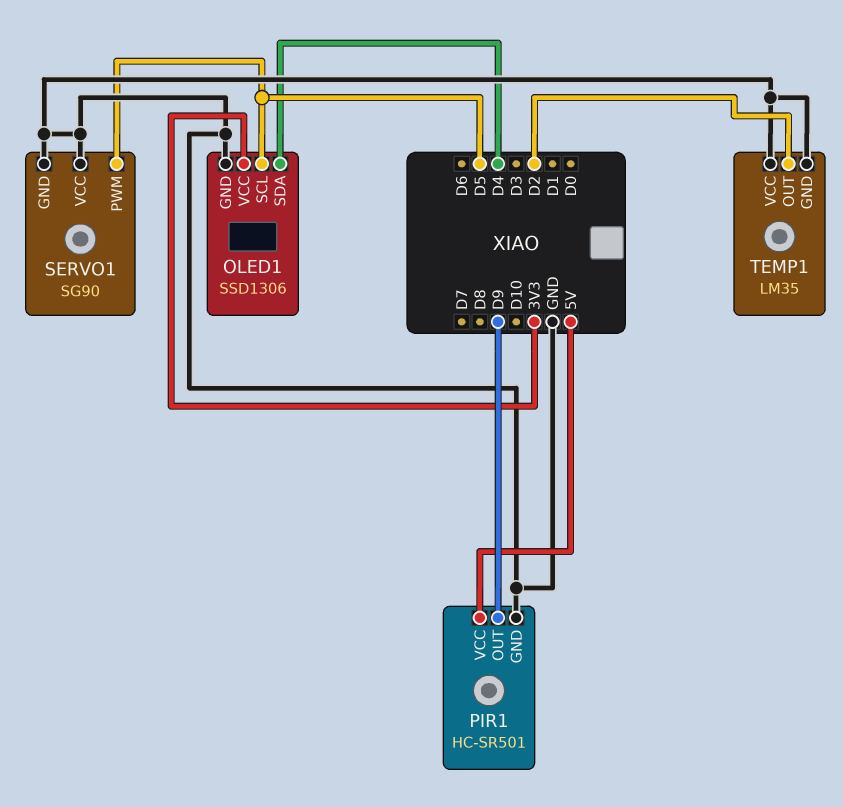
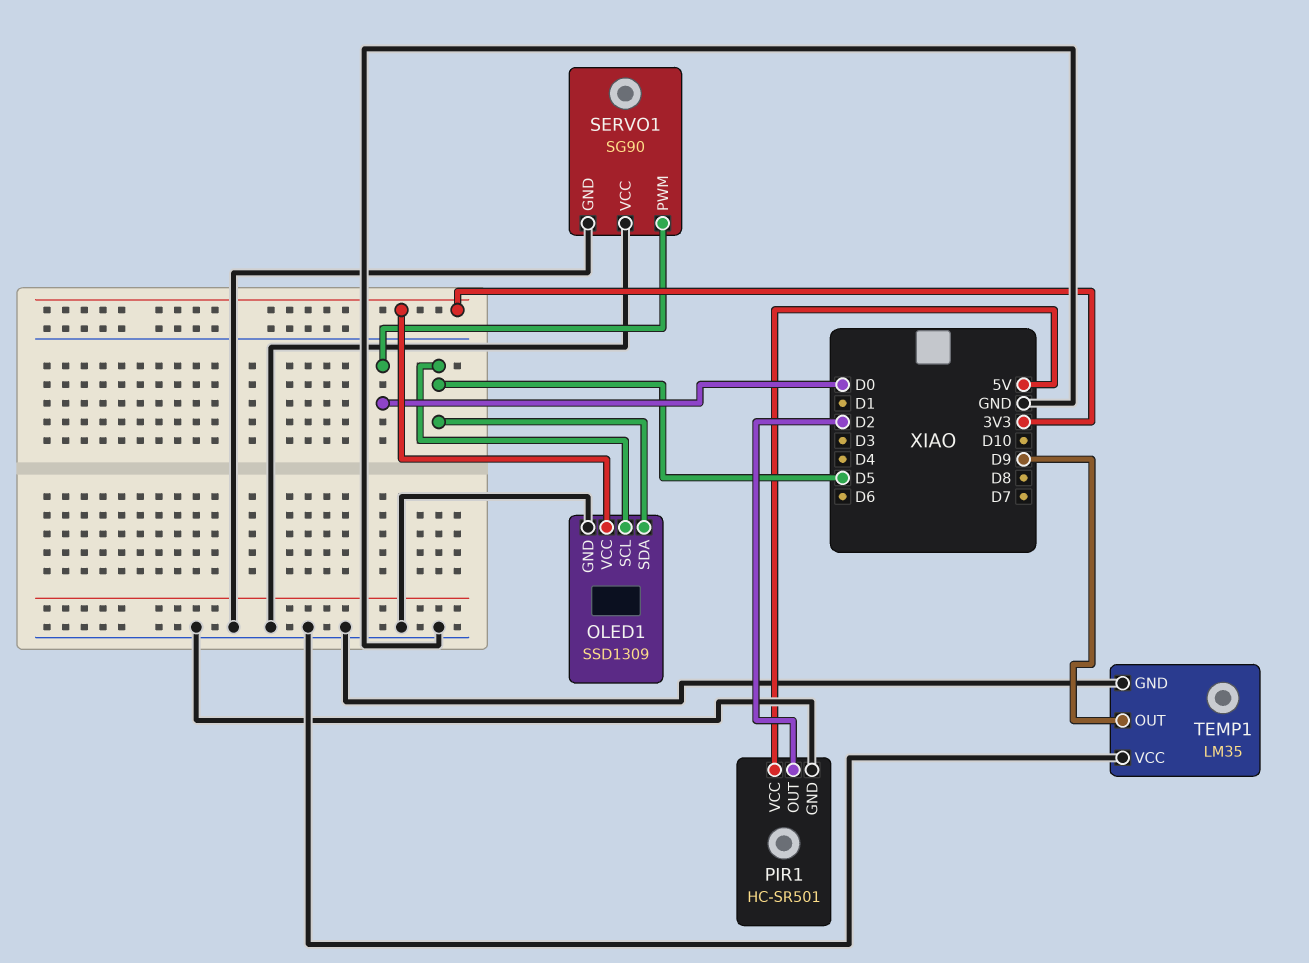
OLED1: SSD1306 -> SSD1309
OLED1 pin SDA: D4 -> D5
PIR1 pin OUT: D9 -> D2
SERVO1 pin PWM: D5 -> D0
TEMP1 pin OUT: D2 -> D9

